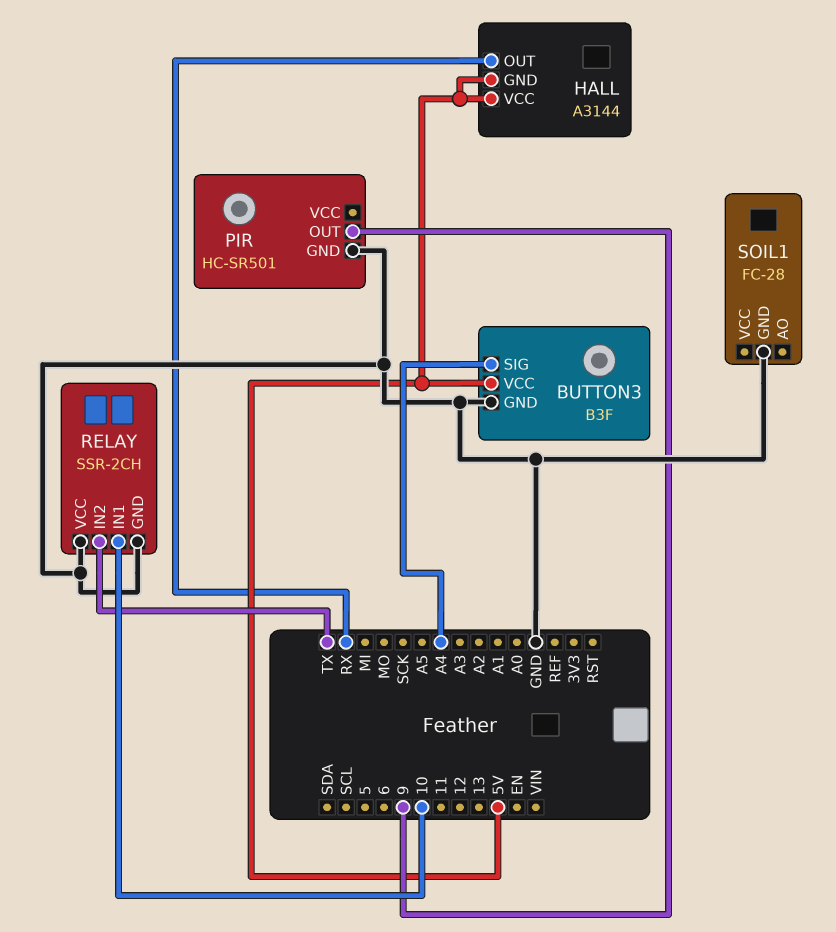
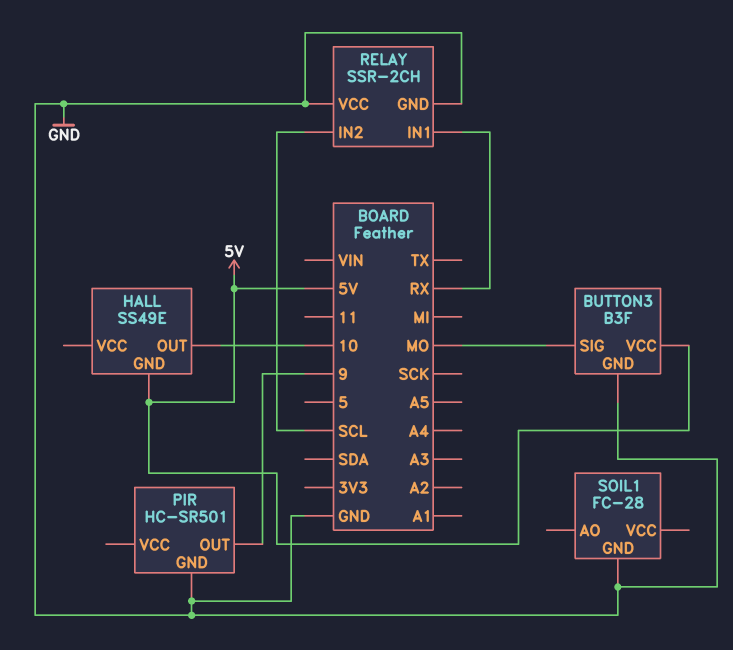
BUTTON3 pin SIG: A4 -> MO
HALL: A3144 -> SS49E
HALL pin OUT: RX -> 10
HALL pin VCC: 5V -> none
RELAY pin IN1: 10 -> RX
RELAY pin IN2: TX -> SCL

